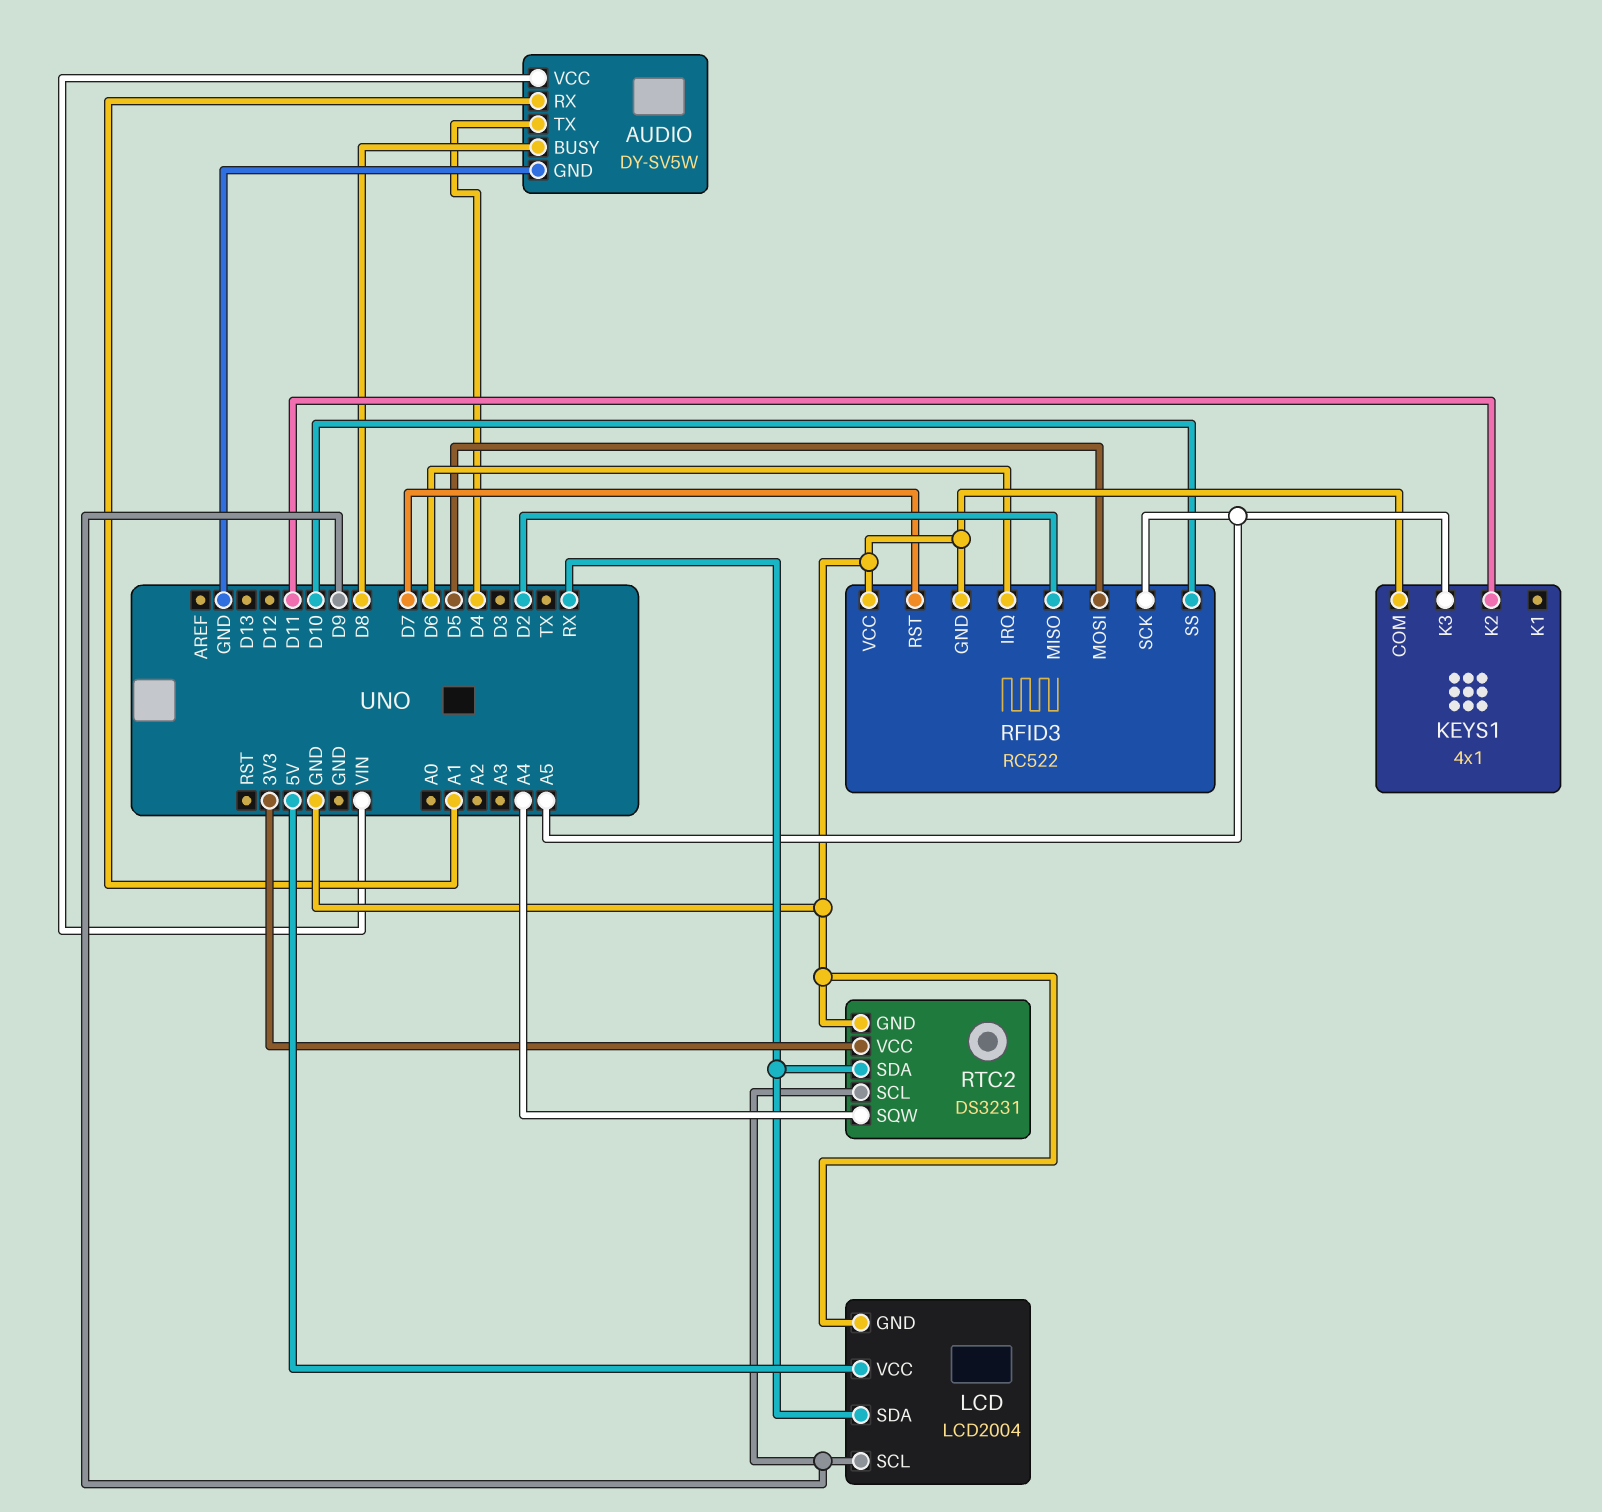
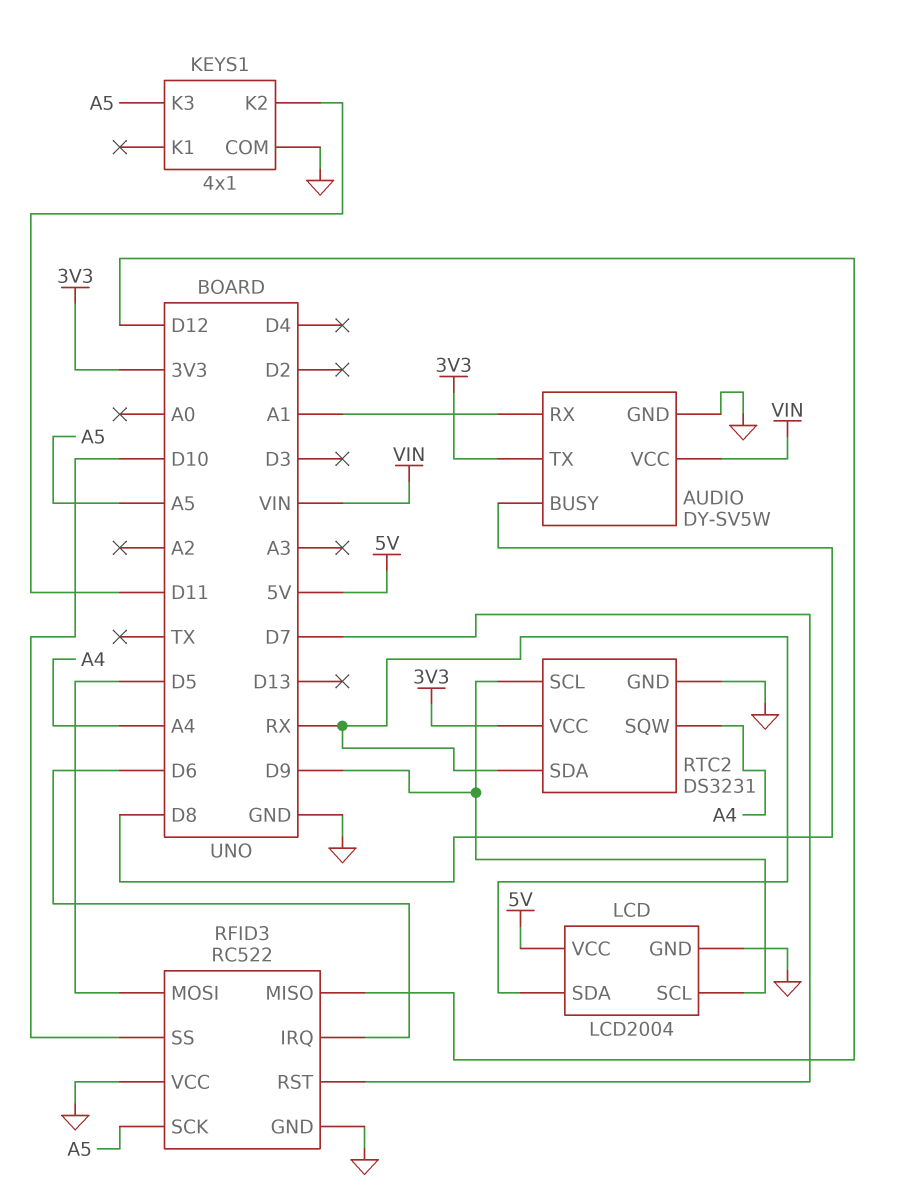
AUDIO pin TX: D4 -> 3V3
RFID3 pin MISO: D2 -> D12

